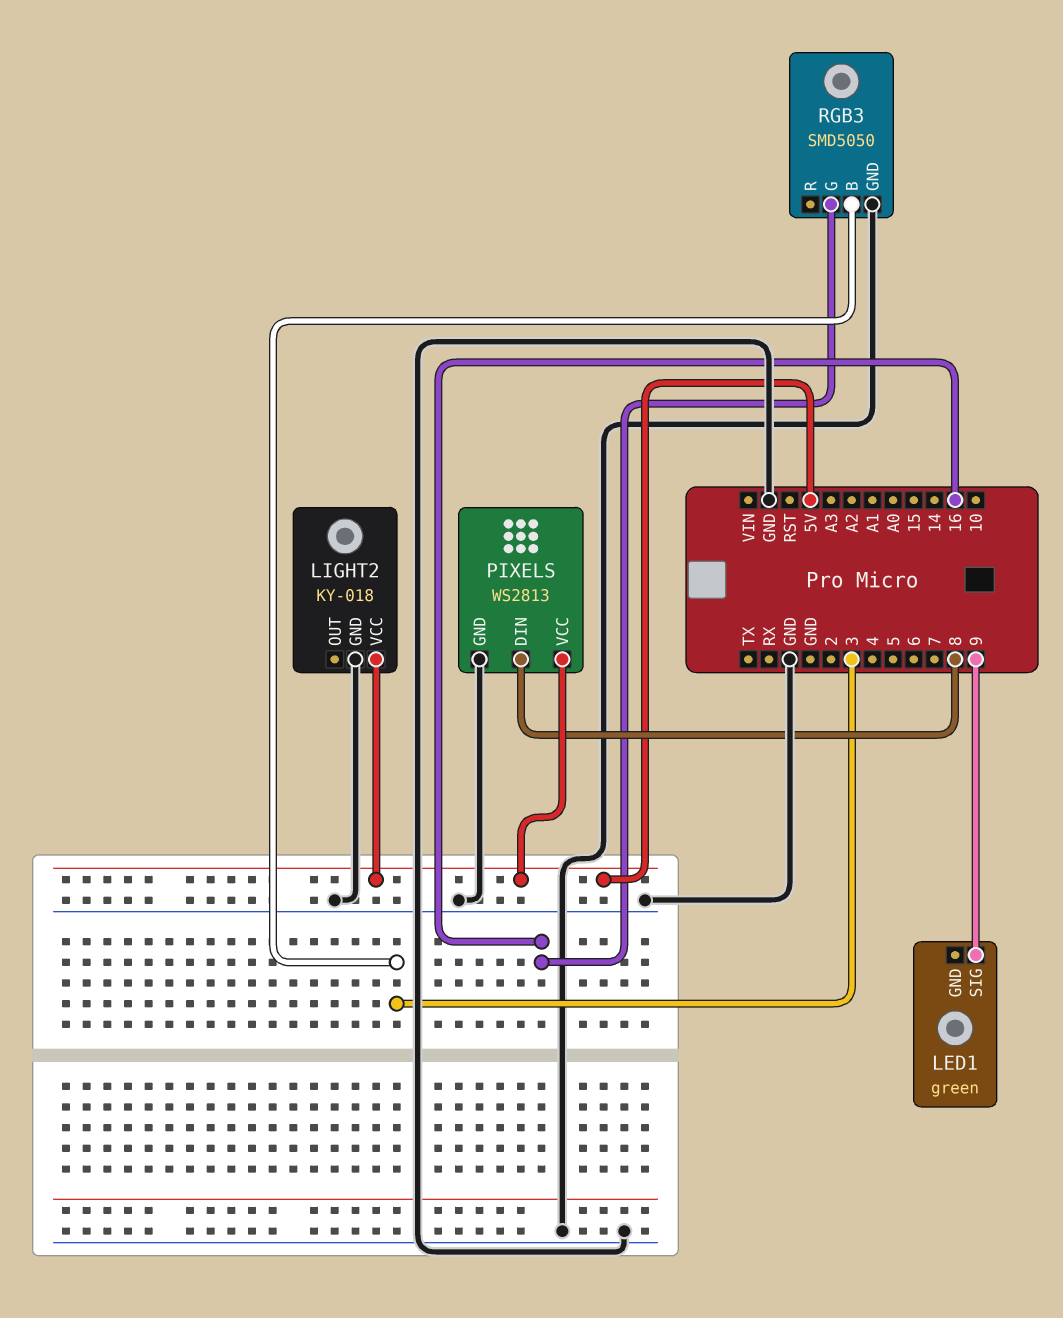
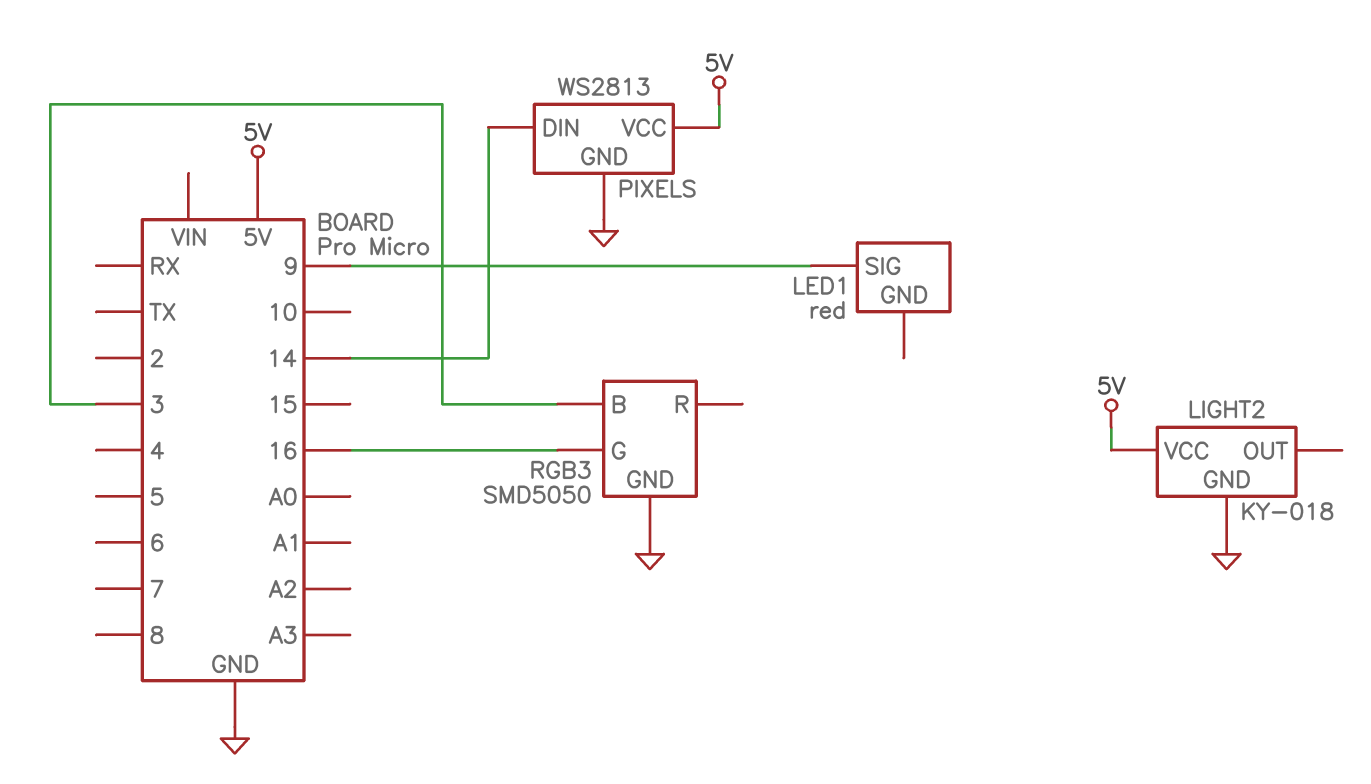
LED1: green -> red
PIXELS pin DIN: 8 -> 14

